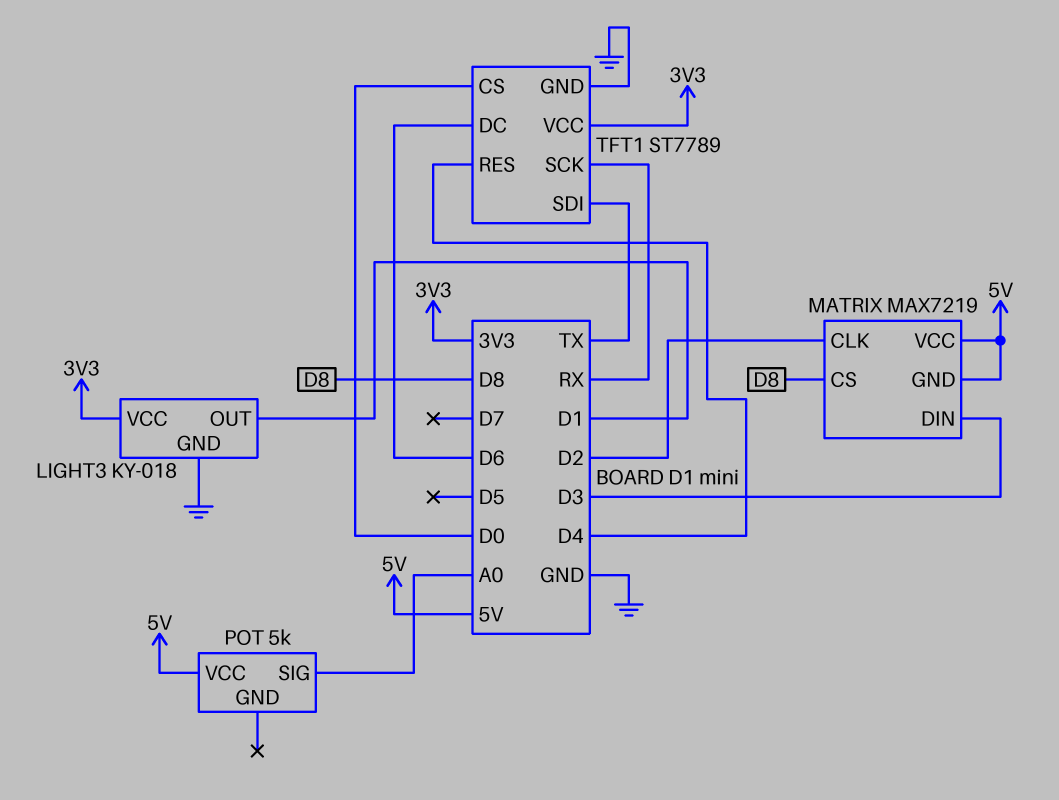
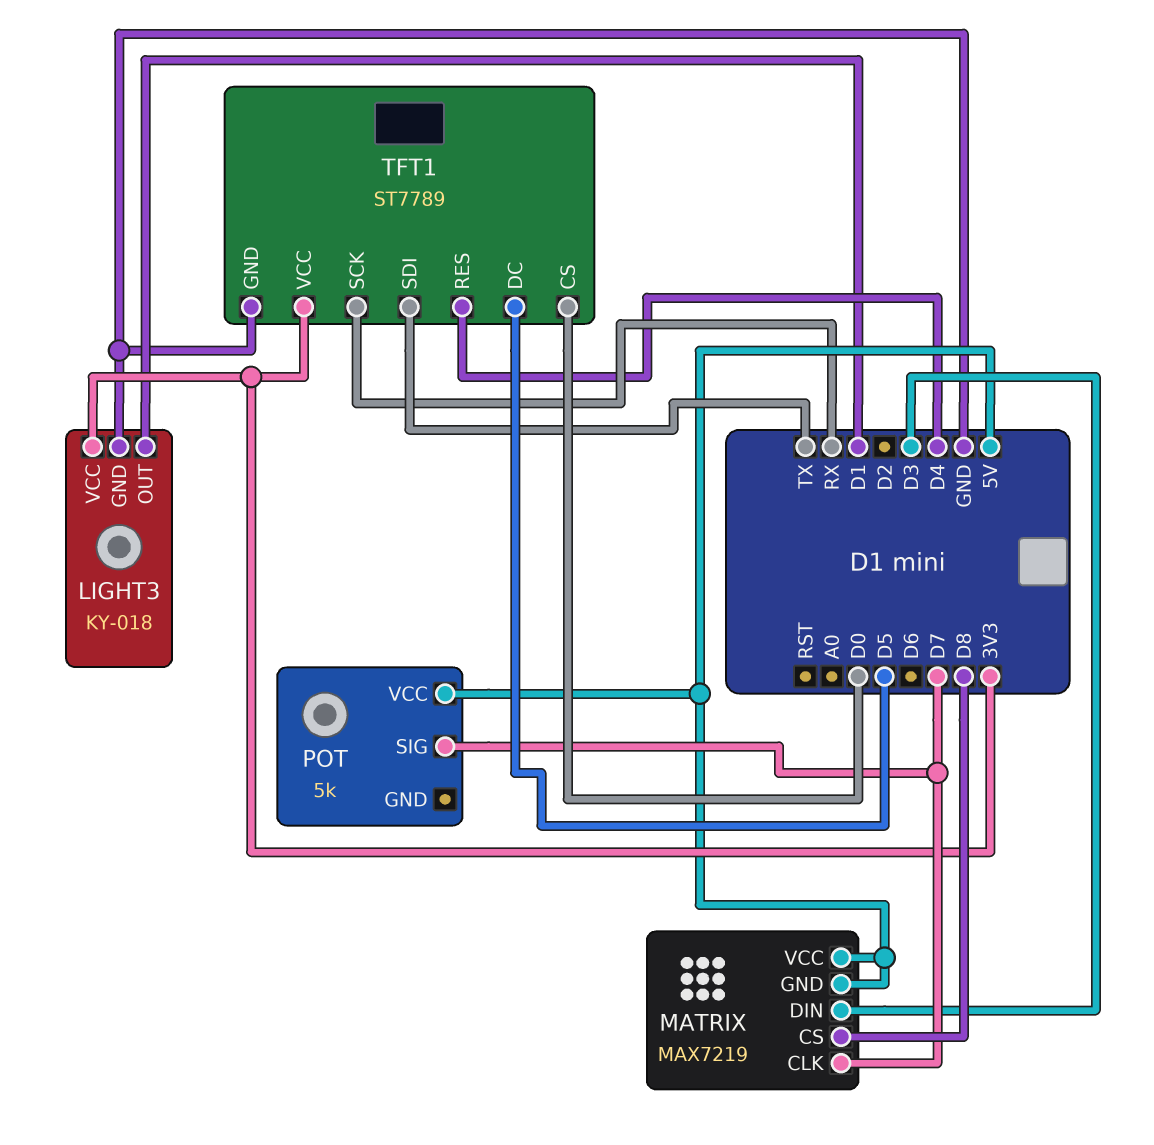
MATRIX pin CLK: D2 -> D7
POT pin SIG: A0 -> D7
TFT1 pin DC: D6 -> D5

